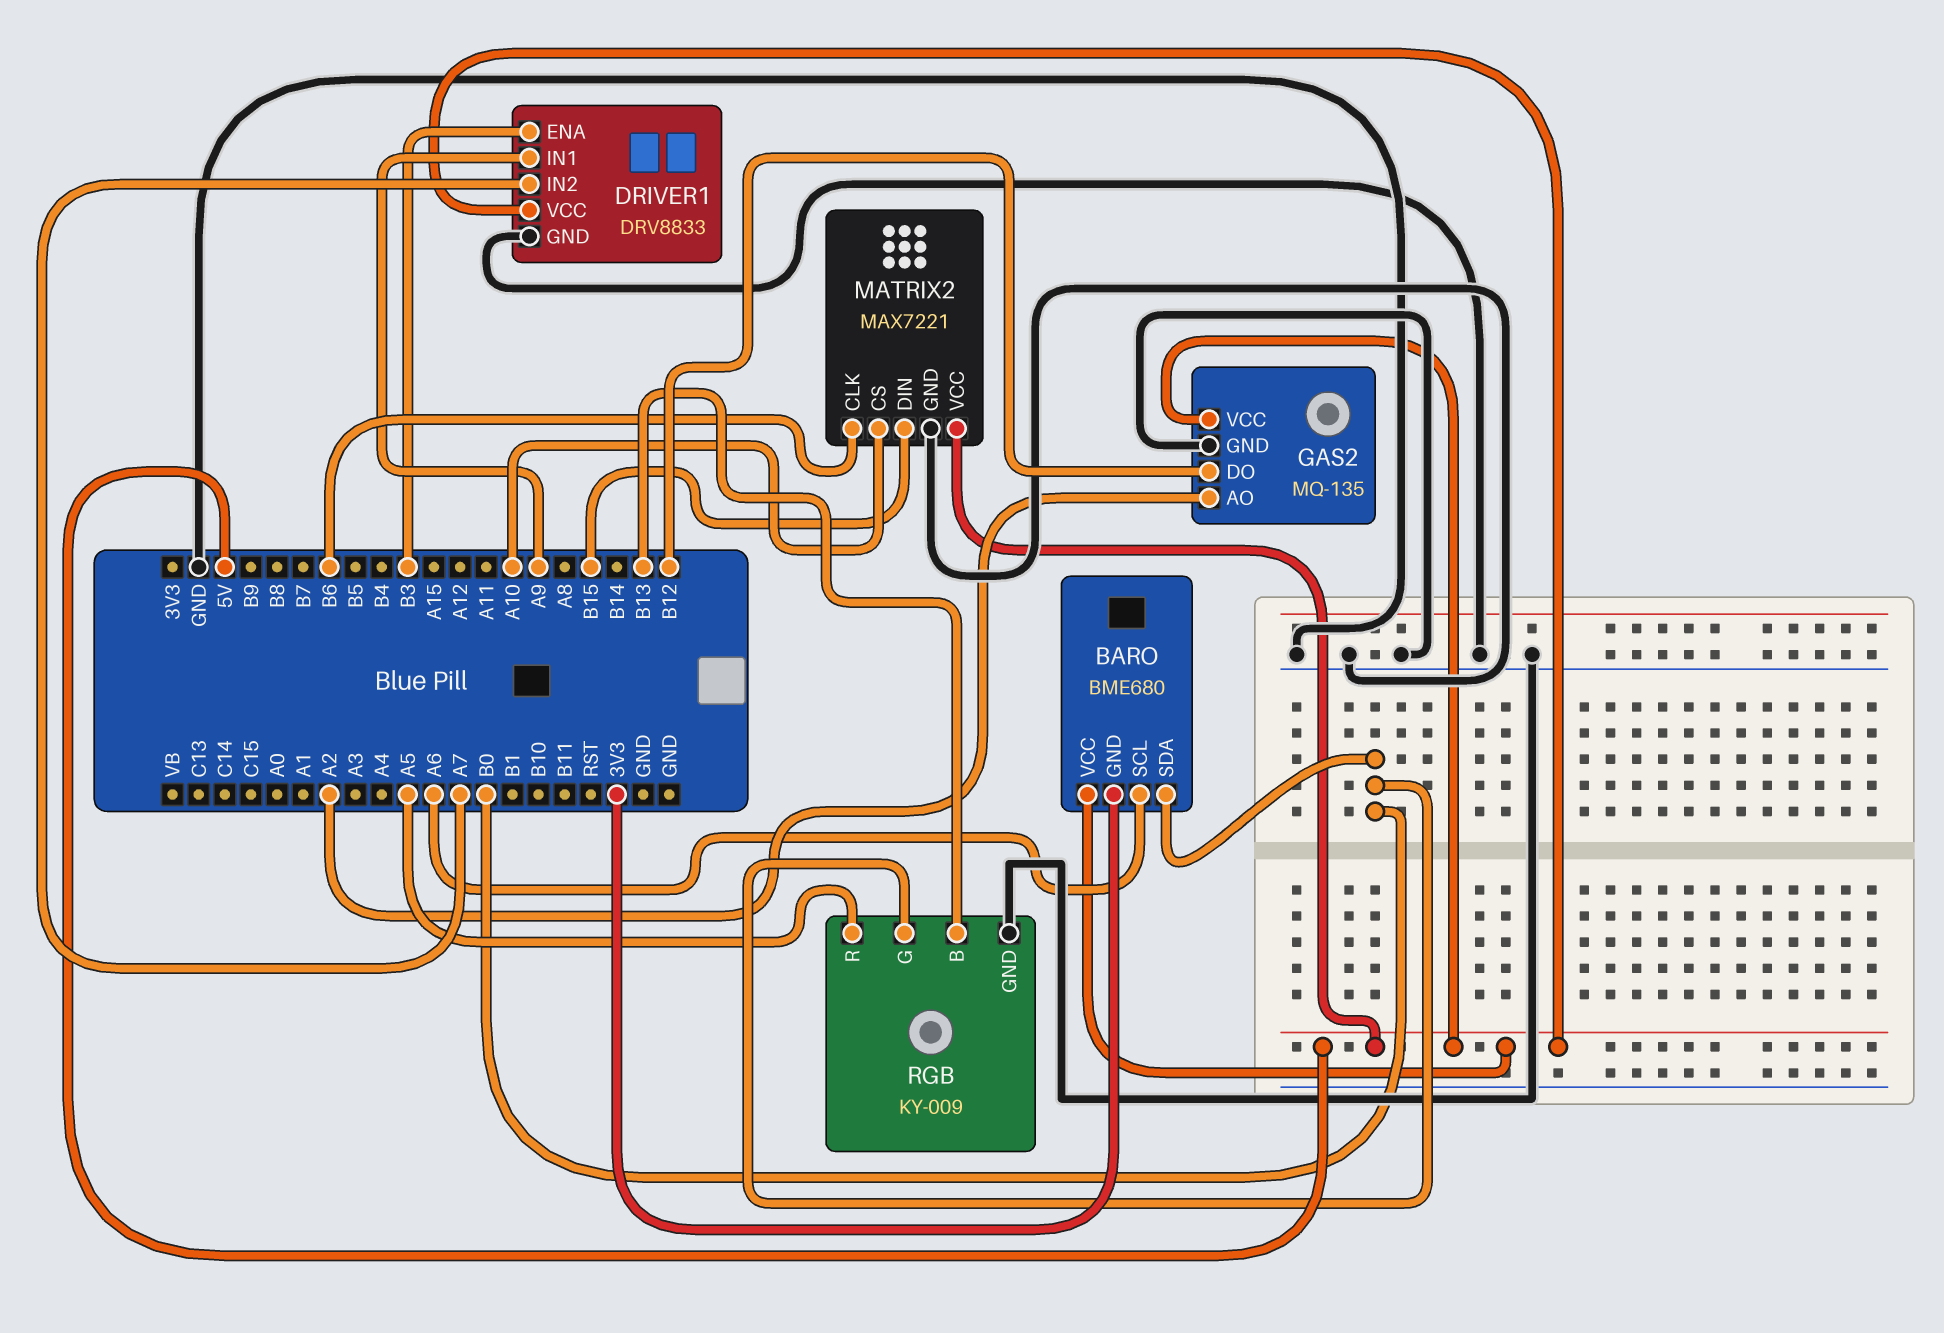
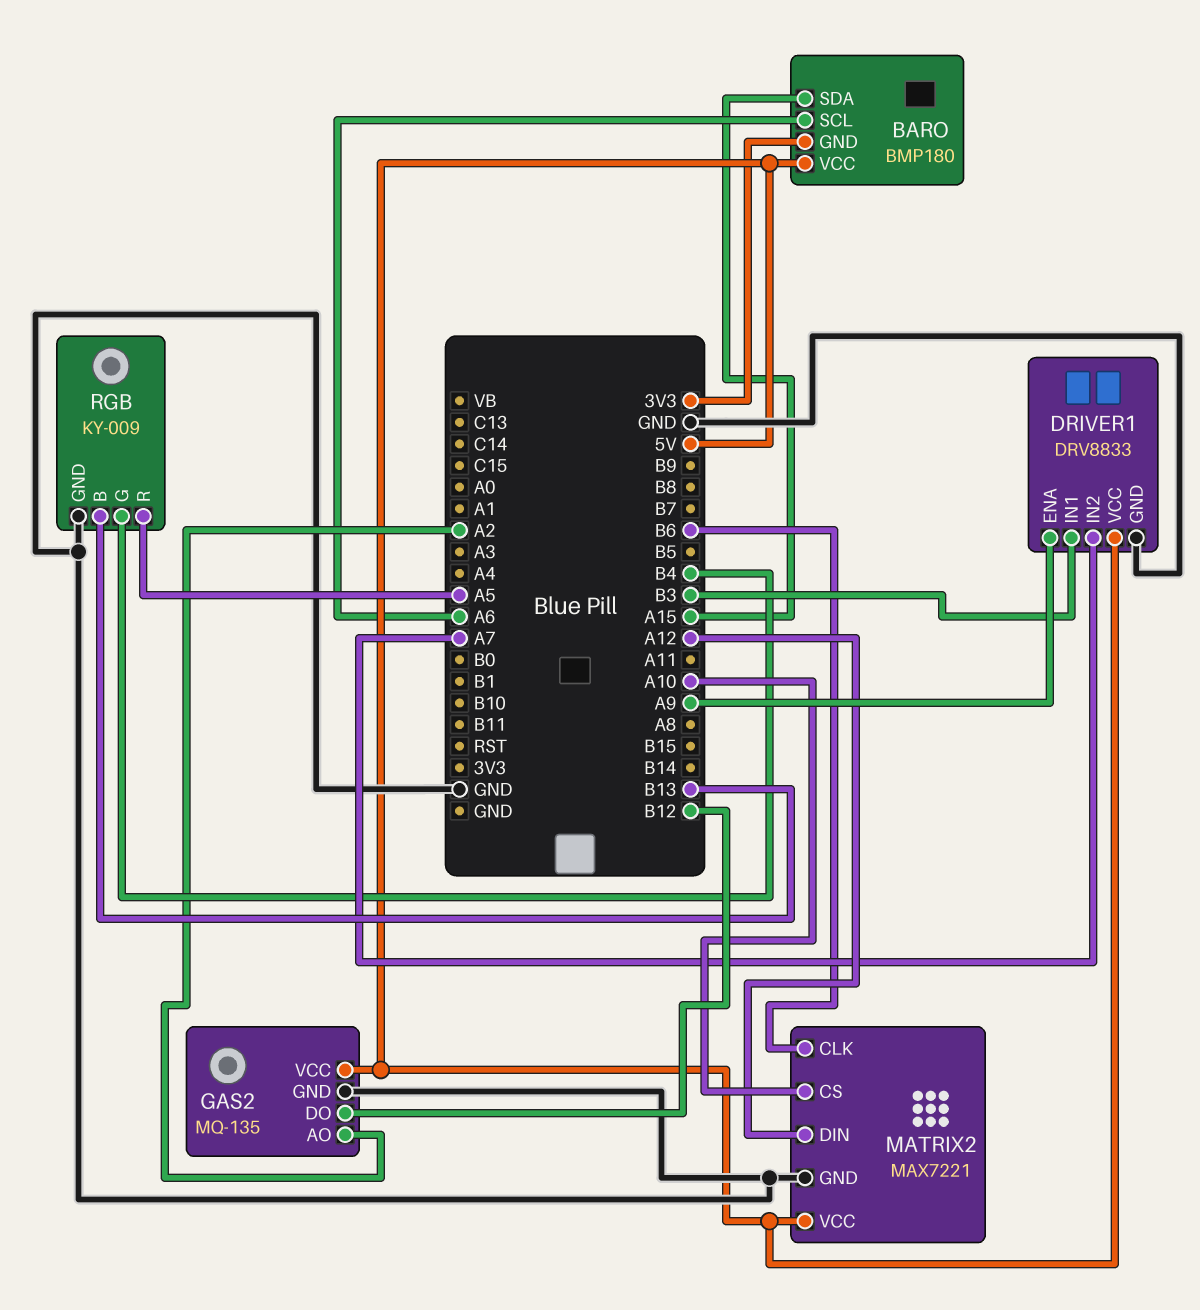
BARO: BME680 -> BMP180
BARO pin SDA: B0 -> A15
DRIVER1 pin ENA: B3 -> A9
DRIVER1 pin IN1: A9 -> B3
MATRIX2 pin DIN: B15 -> A12
RGB pin G: B0 -> B4

